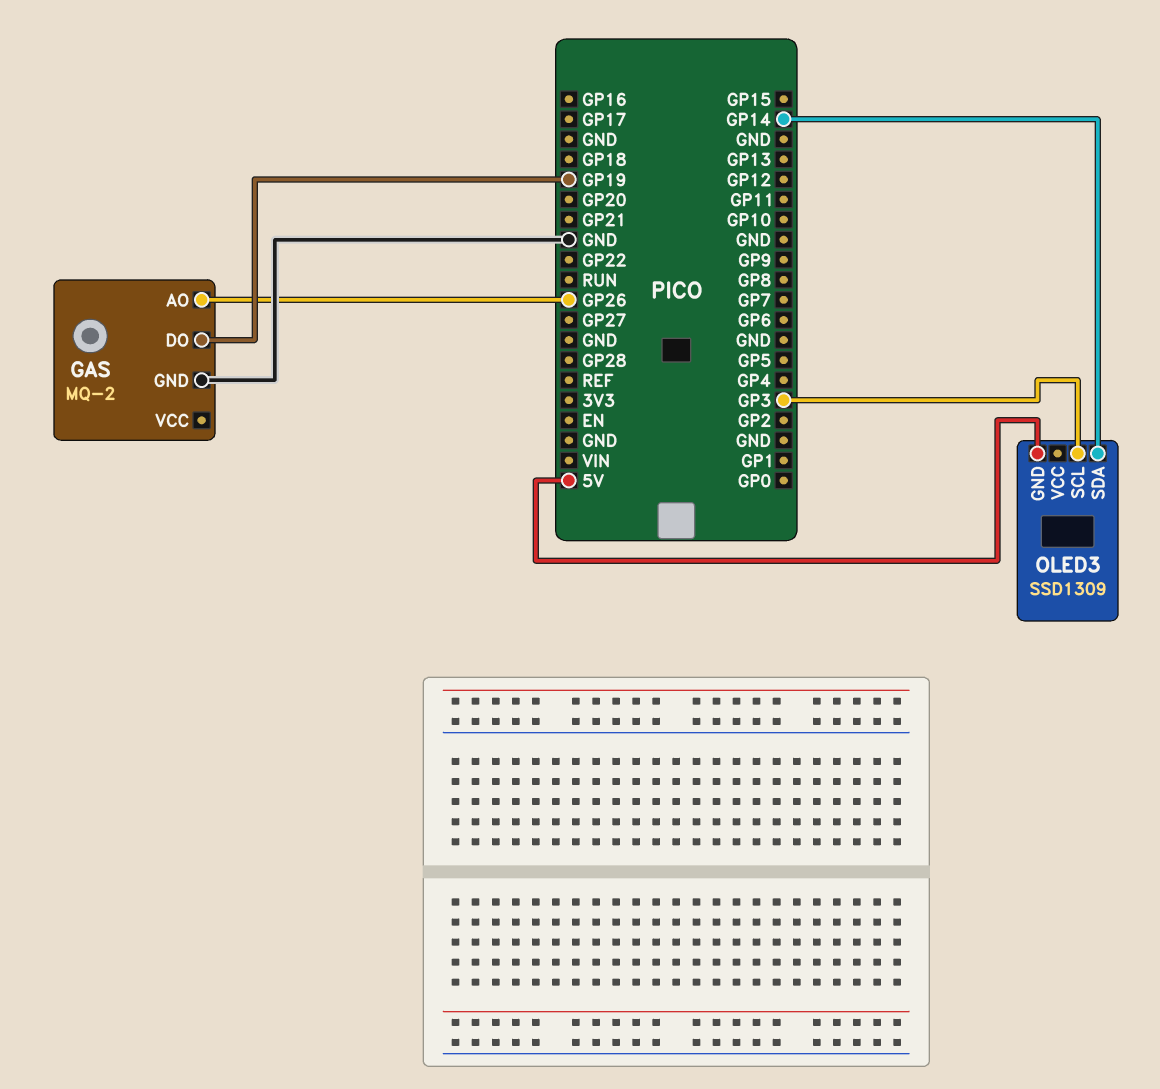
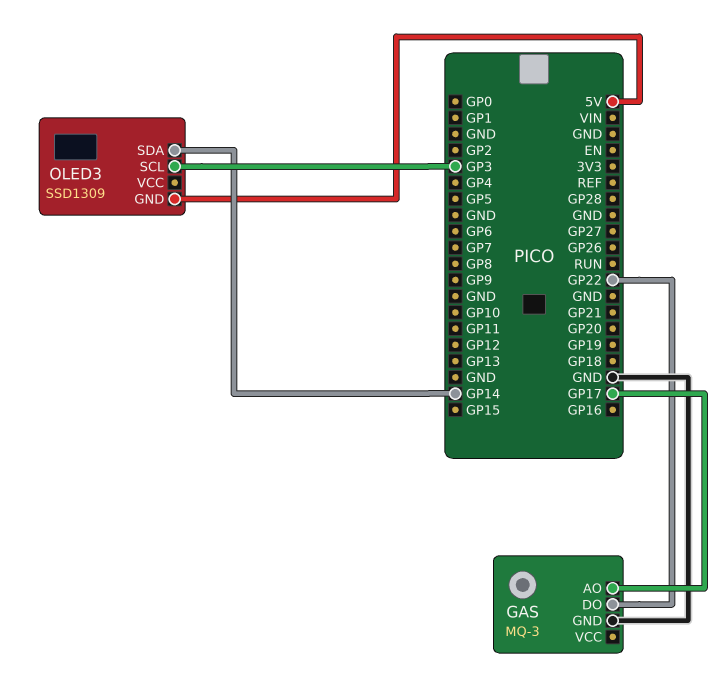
GAS: MQ-2 -> MQ-3
GAS pin AO: GP26 -> GP17
GAS pin DO: GP19 -> GP22

